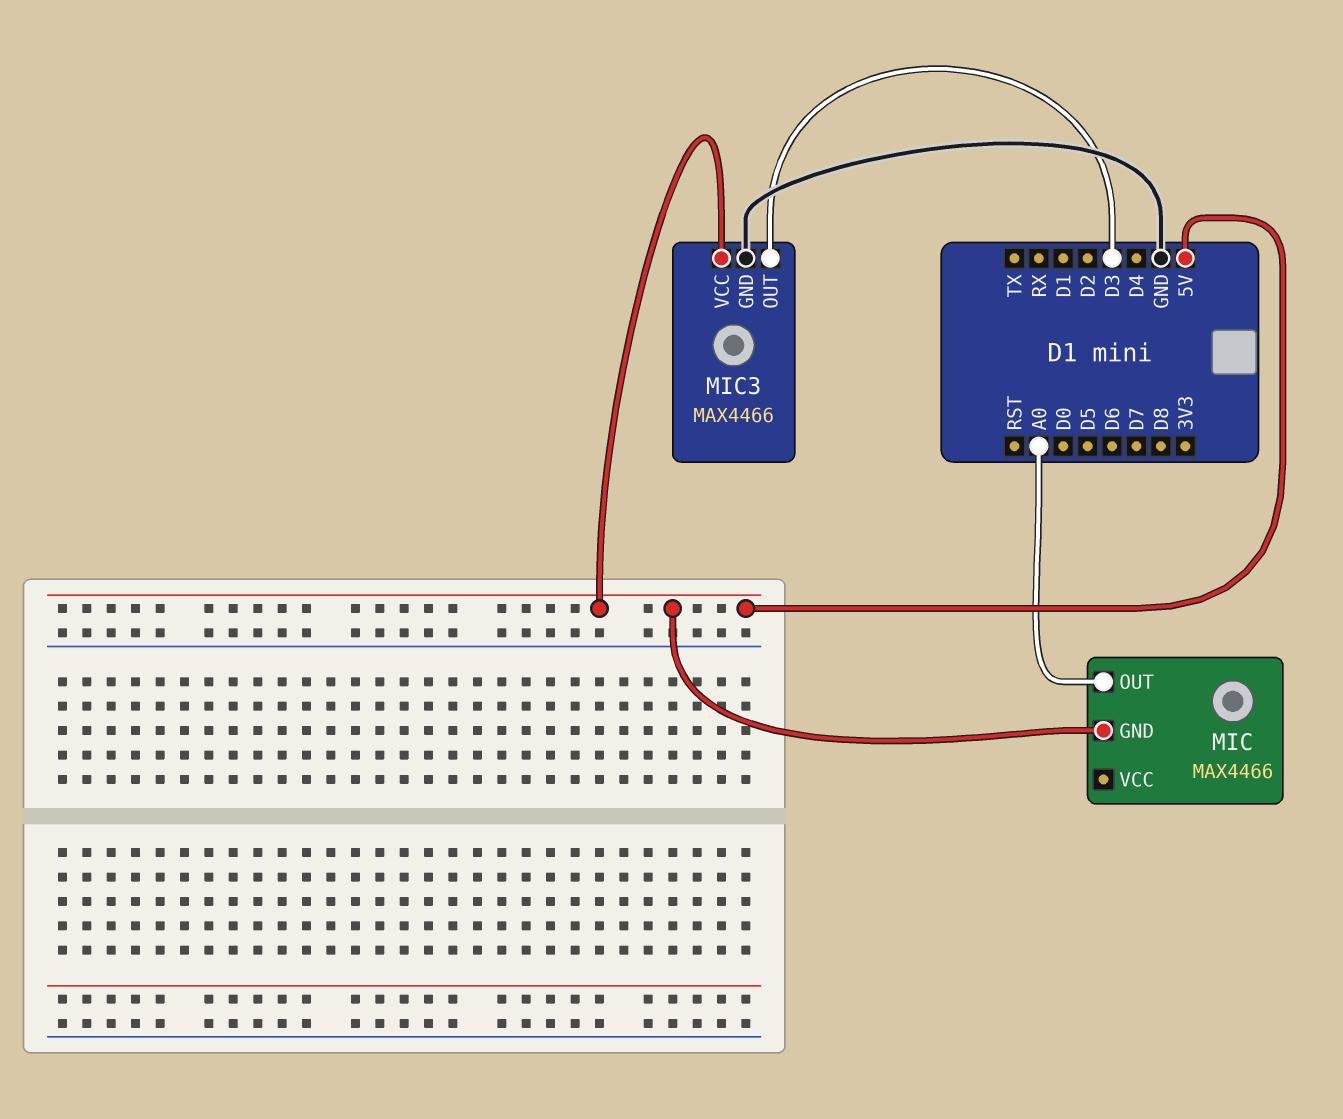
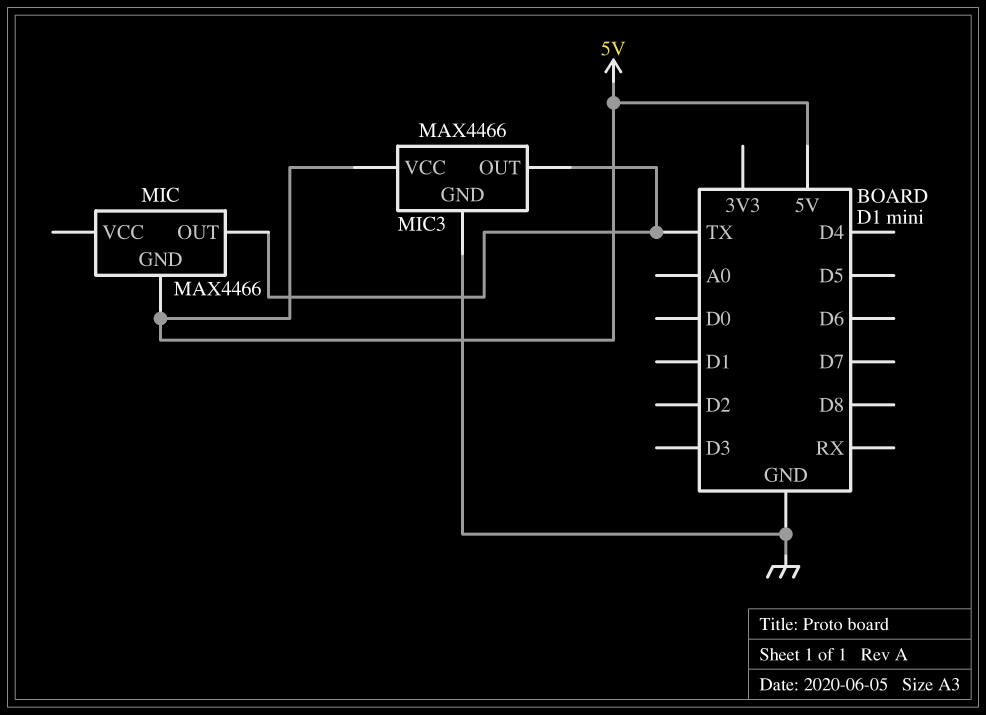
MIC pin OUT: A0 -> TX
MIC3 pin OUT: D3 -> TX

